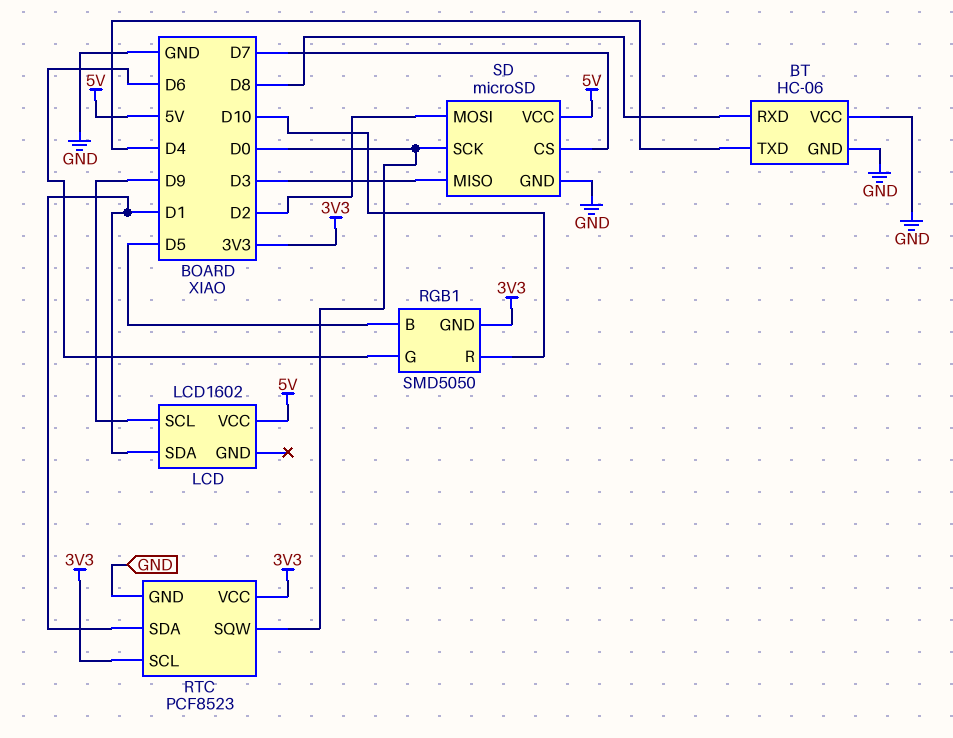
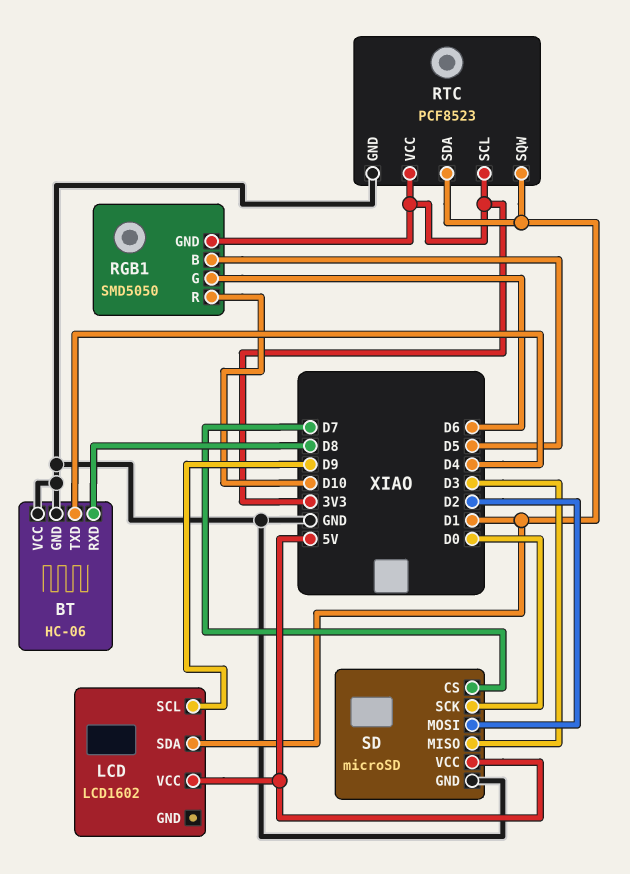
RTC pin SQW: D0 -> D1

